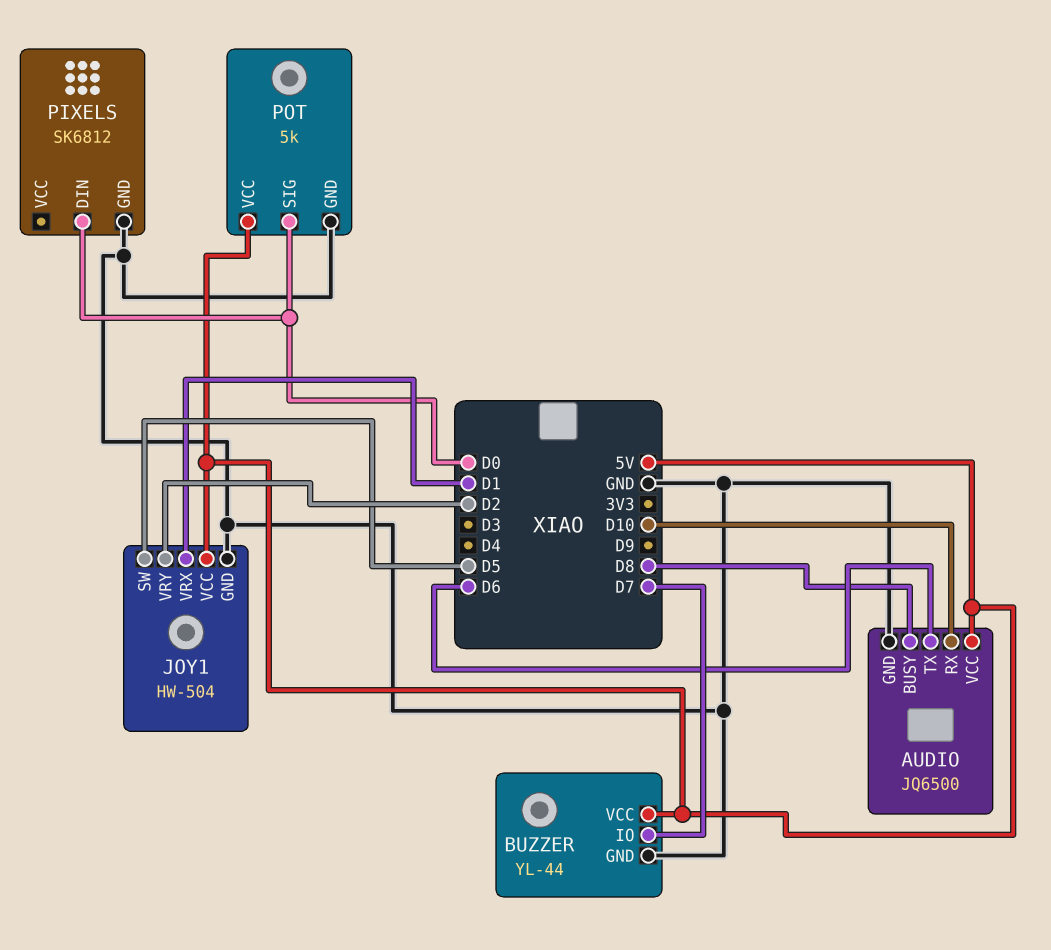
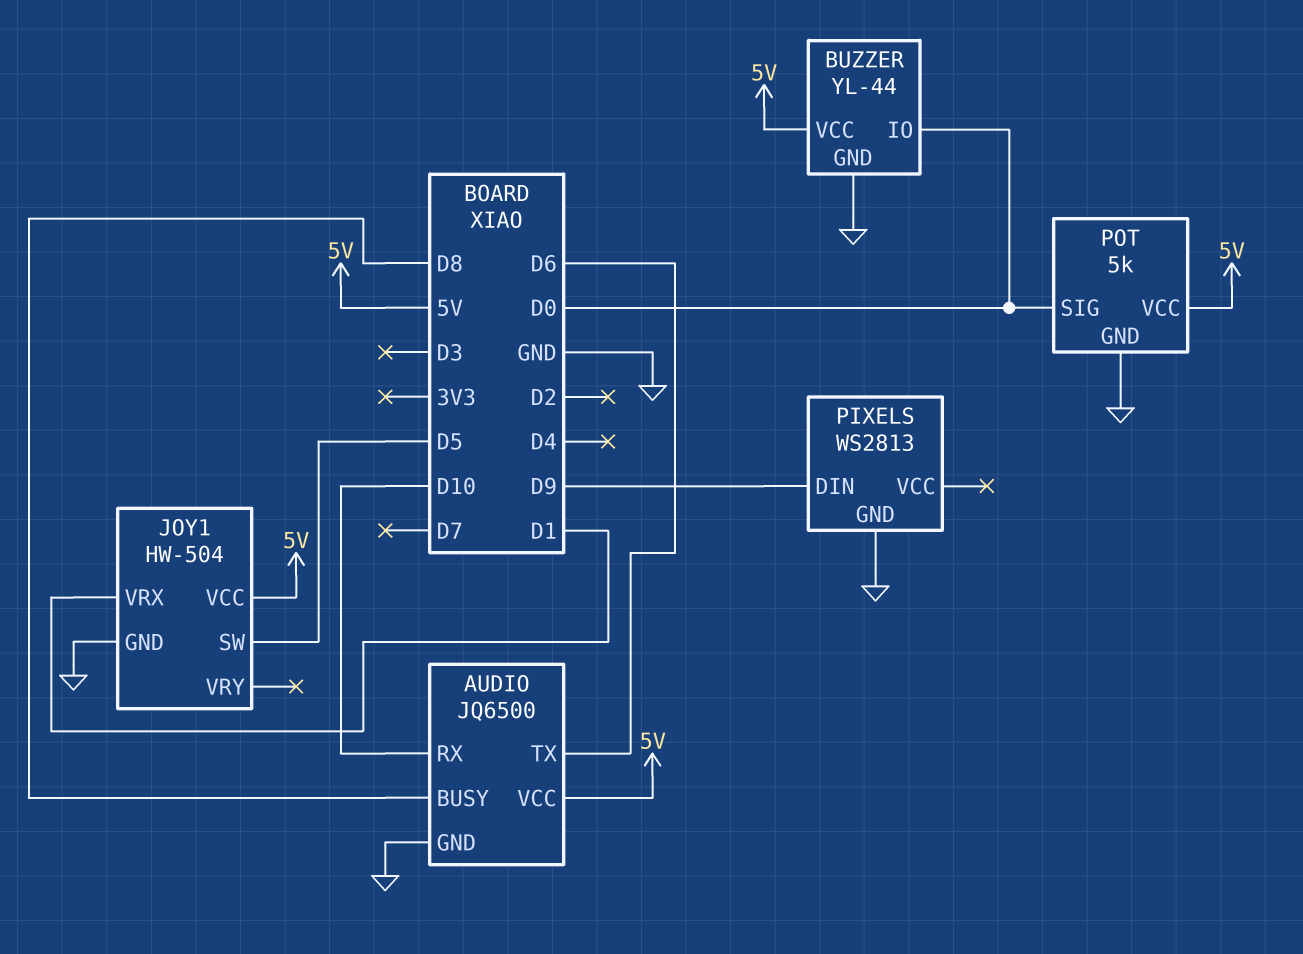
BUZZER pin IO: D7 -> D0
JOY1 pin VRY: D2 -> none
PIXELS: SK6812 -> WS2813
PIXELS pin DIN: D0 -> D9

